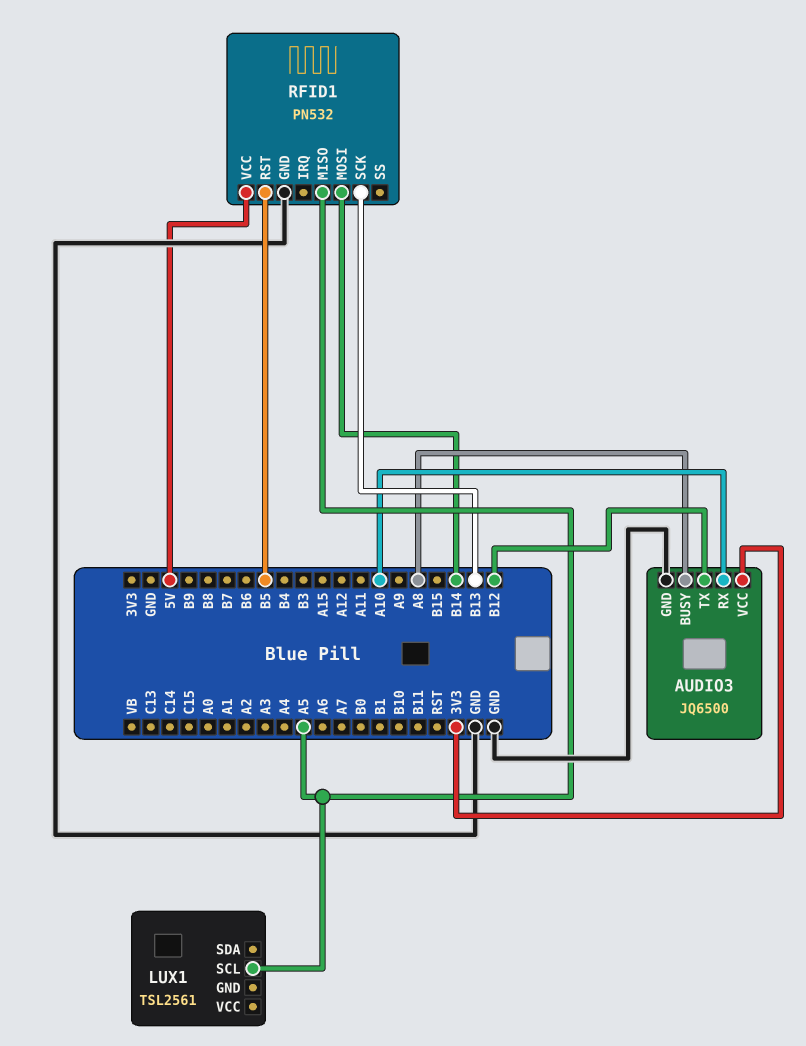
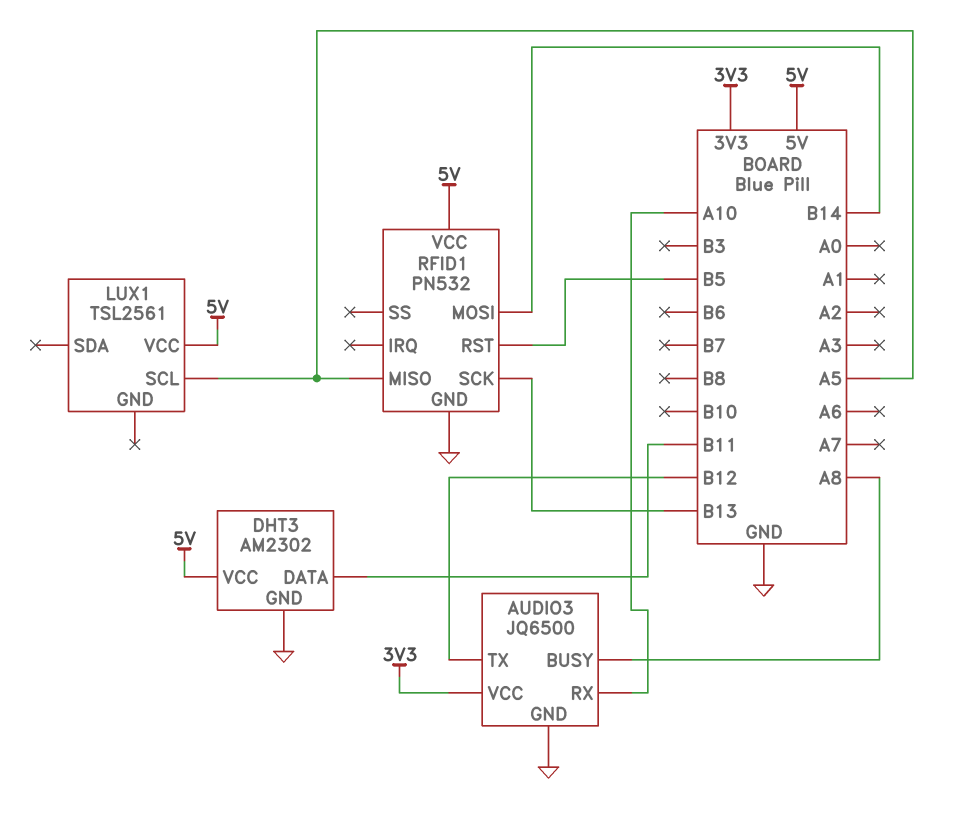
DHT3: none -> AM2302
DHT3 pin DATA: none -> B11
DHT3 pin GND: none -> GND
DHT3 pin VCC: none -> 5V
LUX1 pin VCC: none -> 5V

